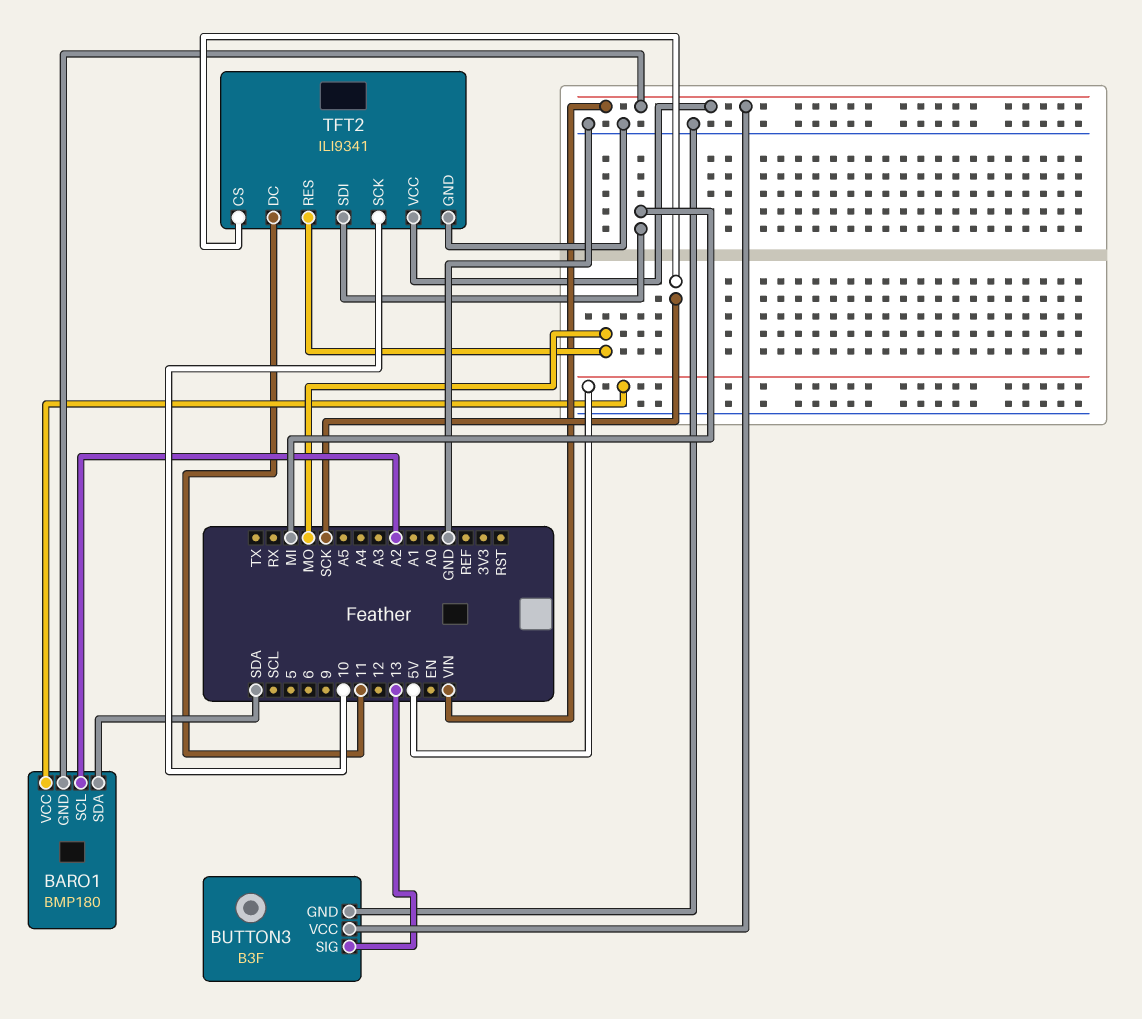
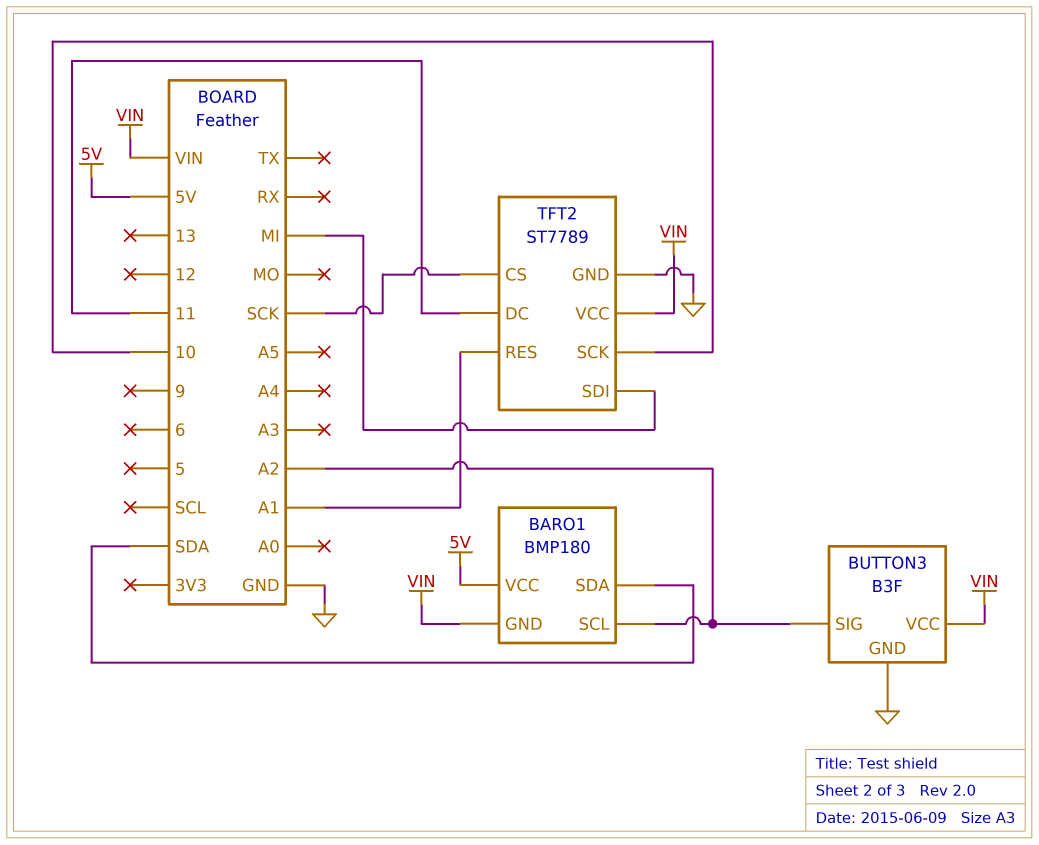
BUTTON3 pin SIG: 13 -> A2
TFT2: ILI9341 -> ST7789
TFT2 pin RES: MO -> A1

